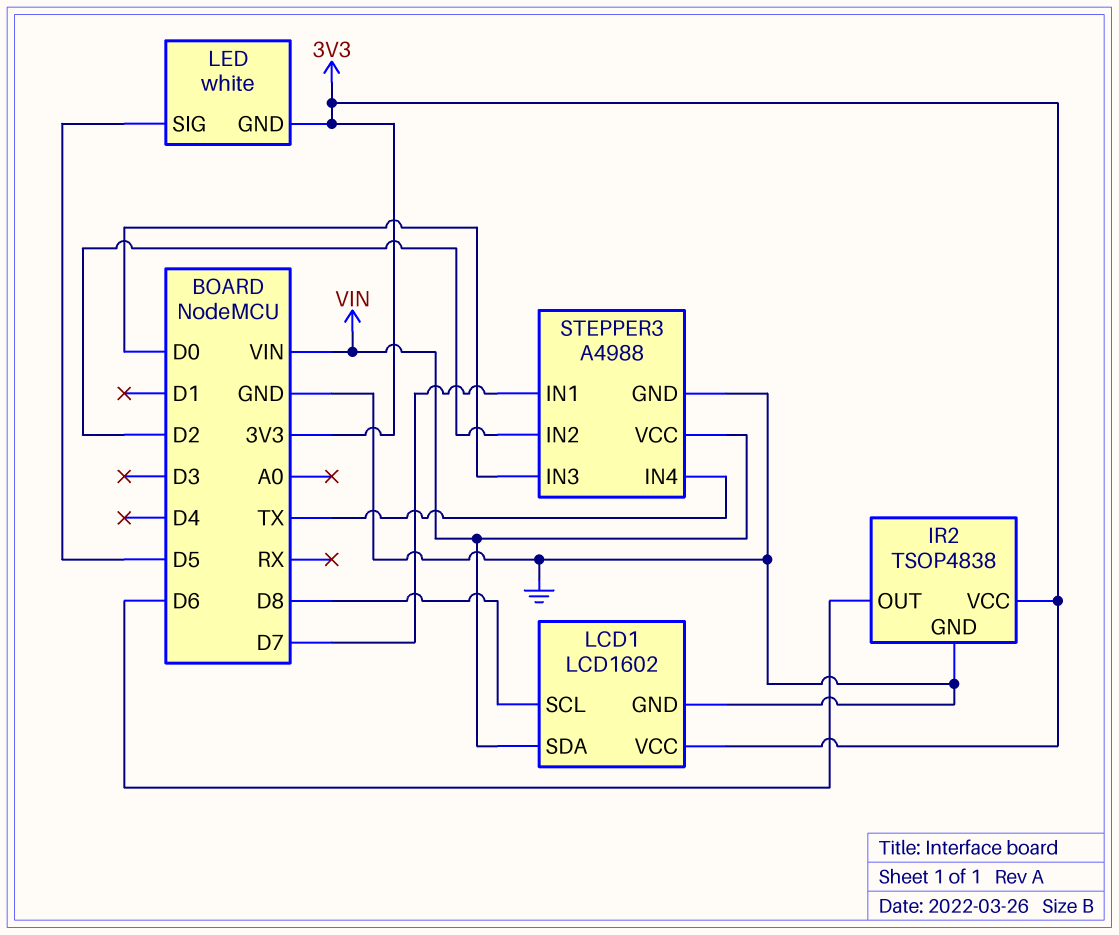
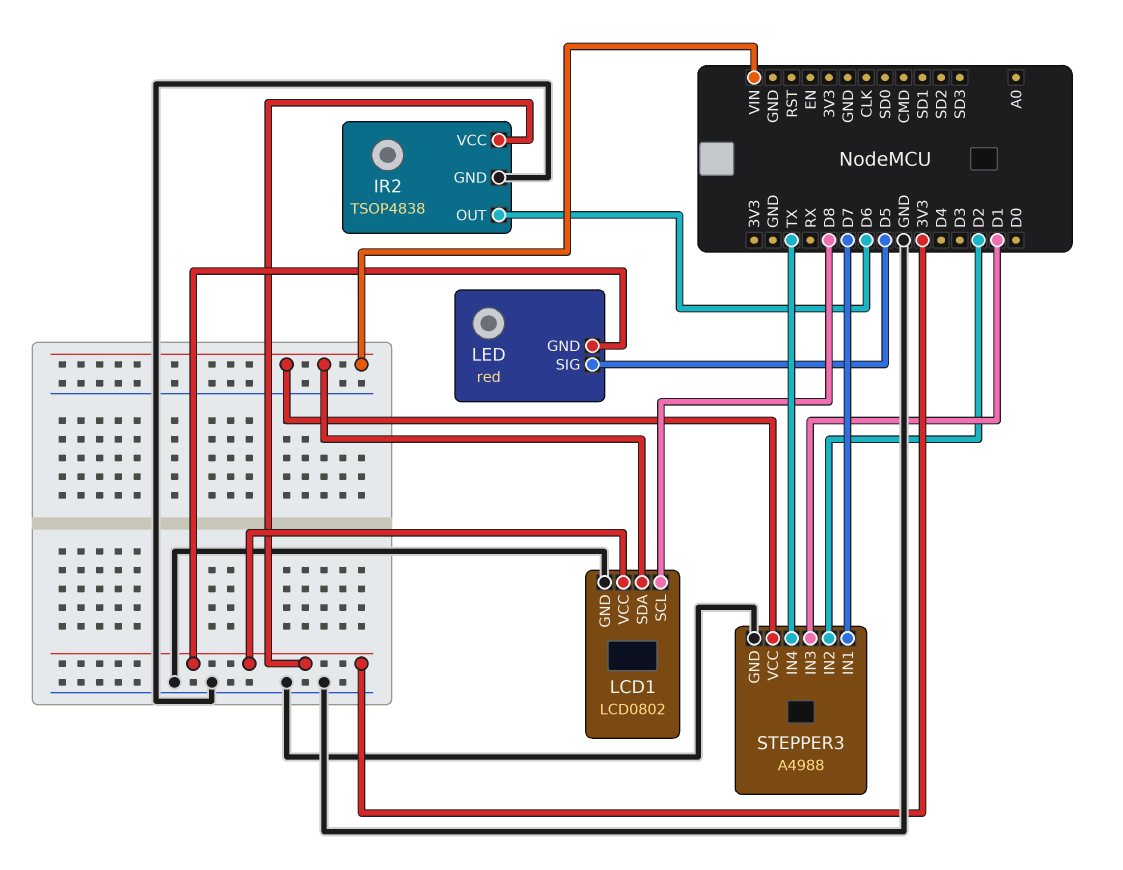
LCD1: LCD1602 -> LCD0802
LED: white -> red
STEPPER3 pin IN3: D0 -> D1

